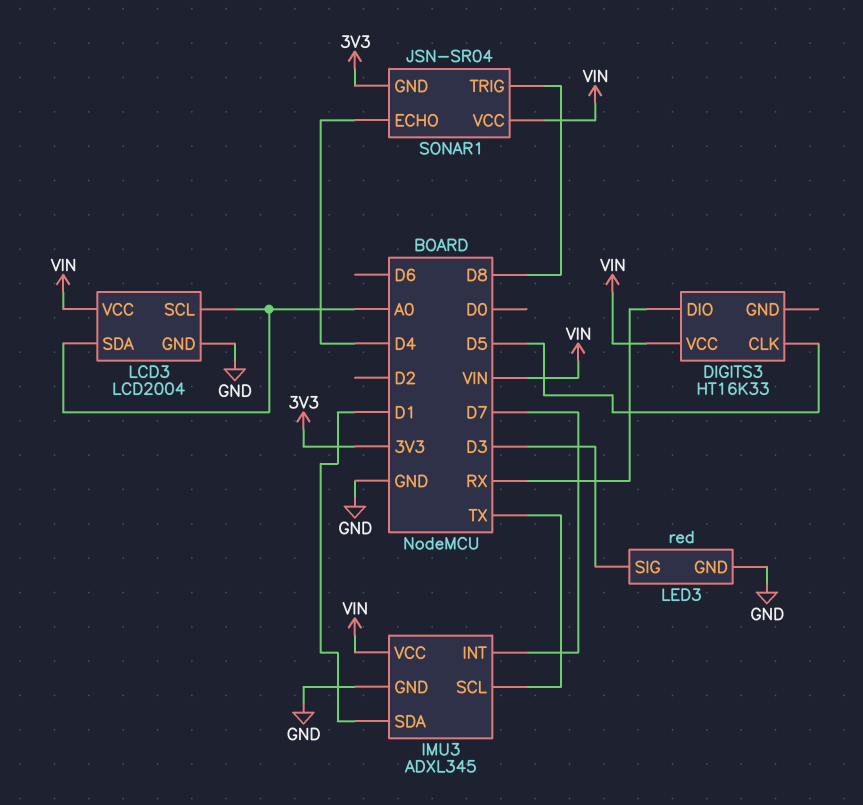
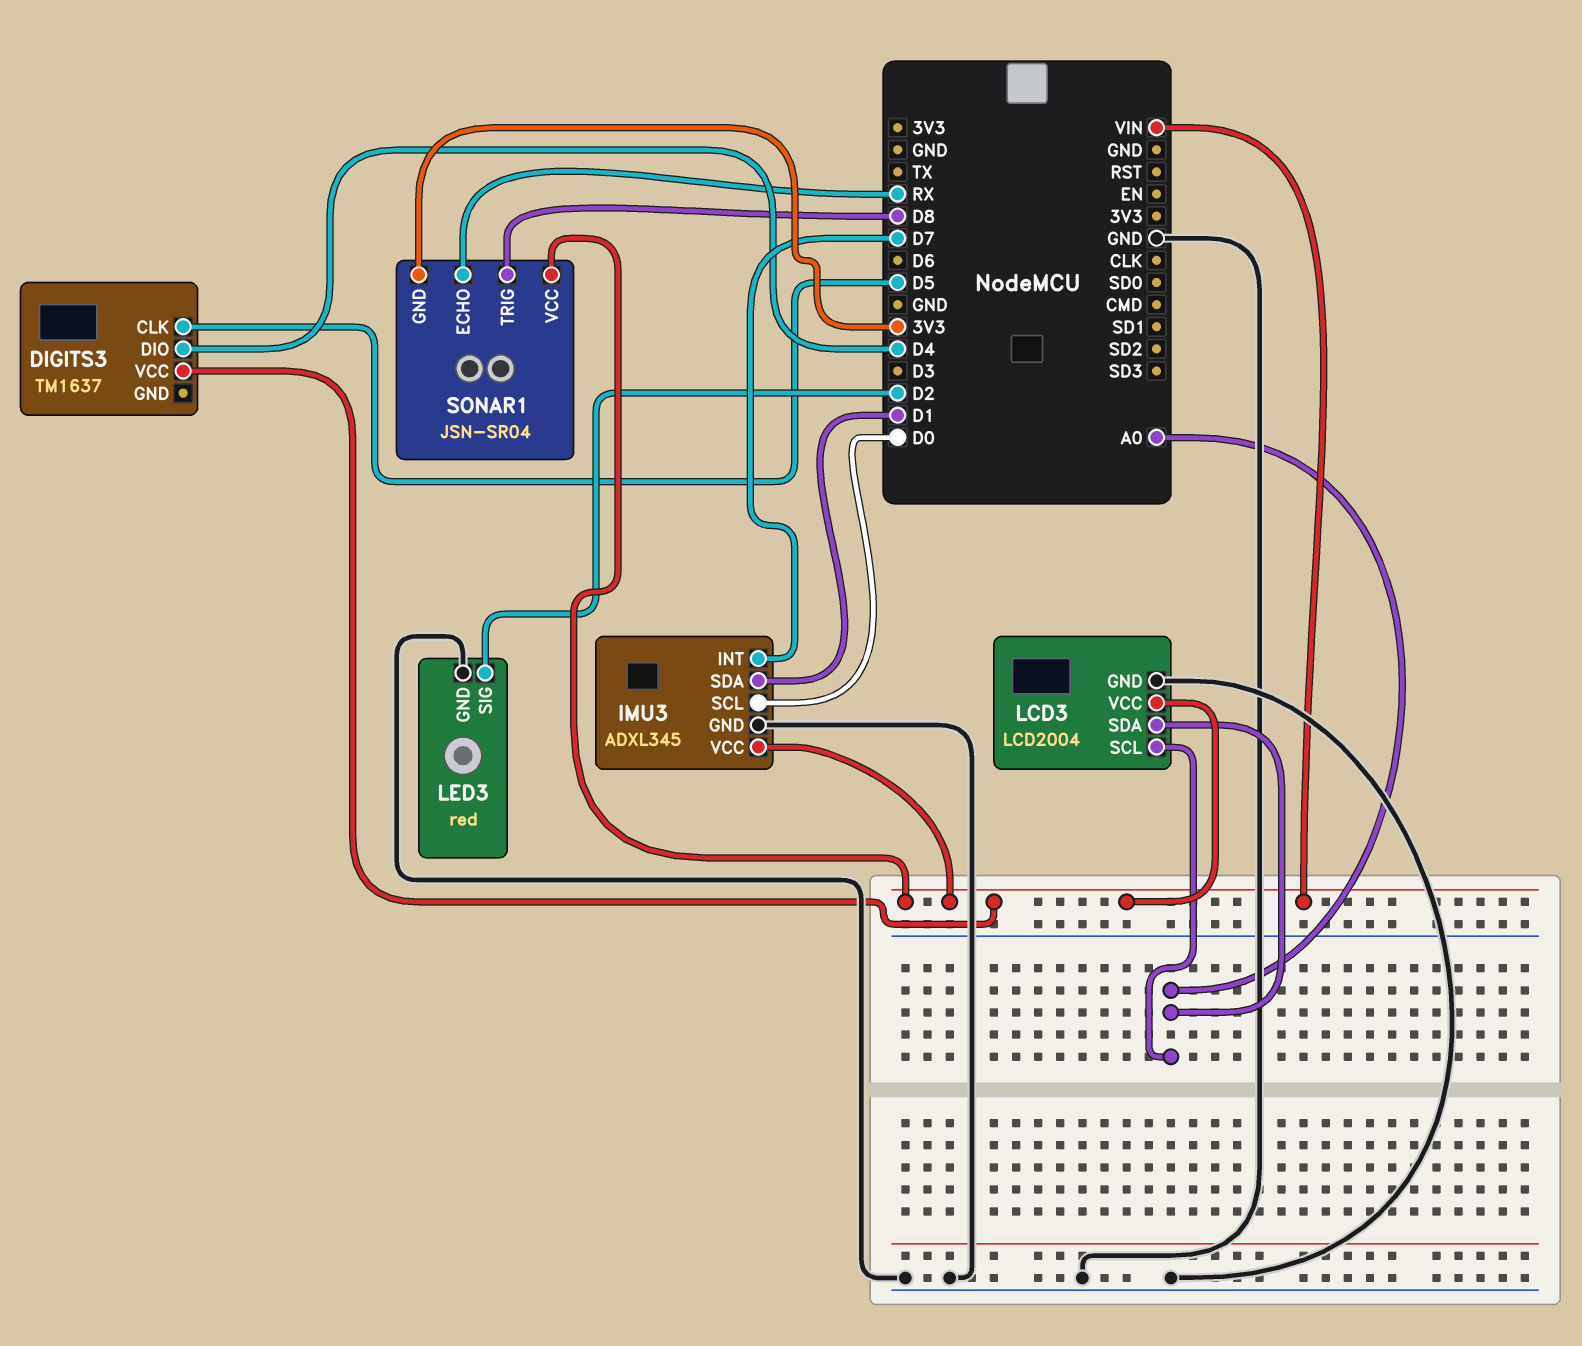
DIGITS3: HT16K33 -> TM1637
DIGITS3 pin DIO: RX -> D4
IMU3 pin SCL: TX -> D0
LED3 pin SIG: D3 -> D2
SONAR1 pin ECHO: D4 -> RX

